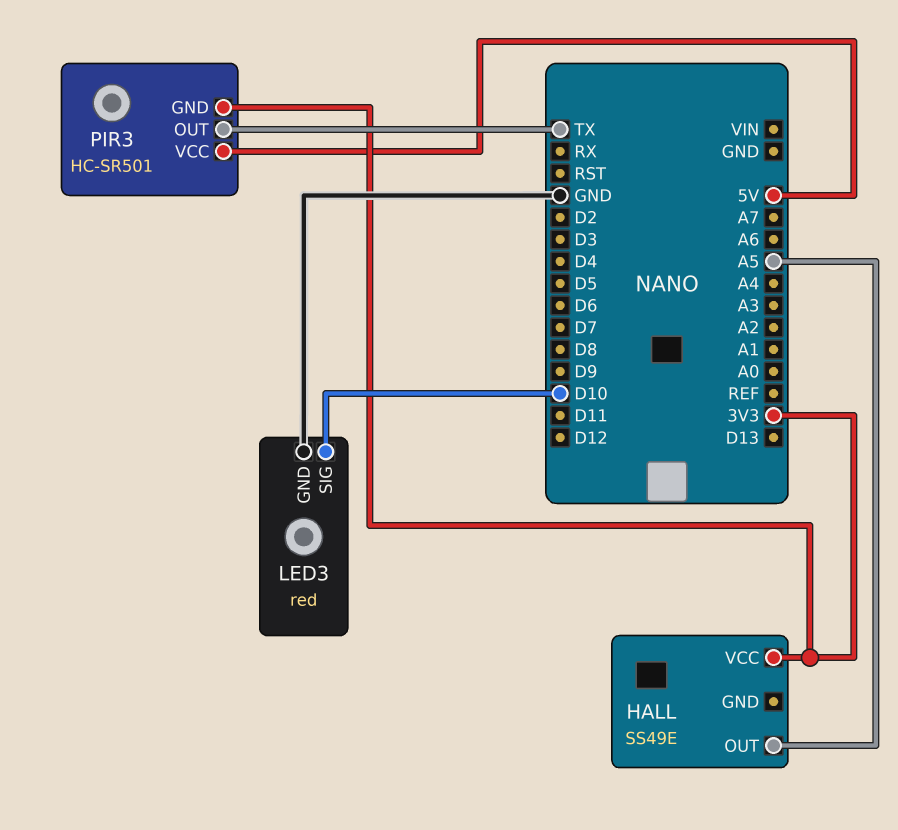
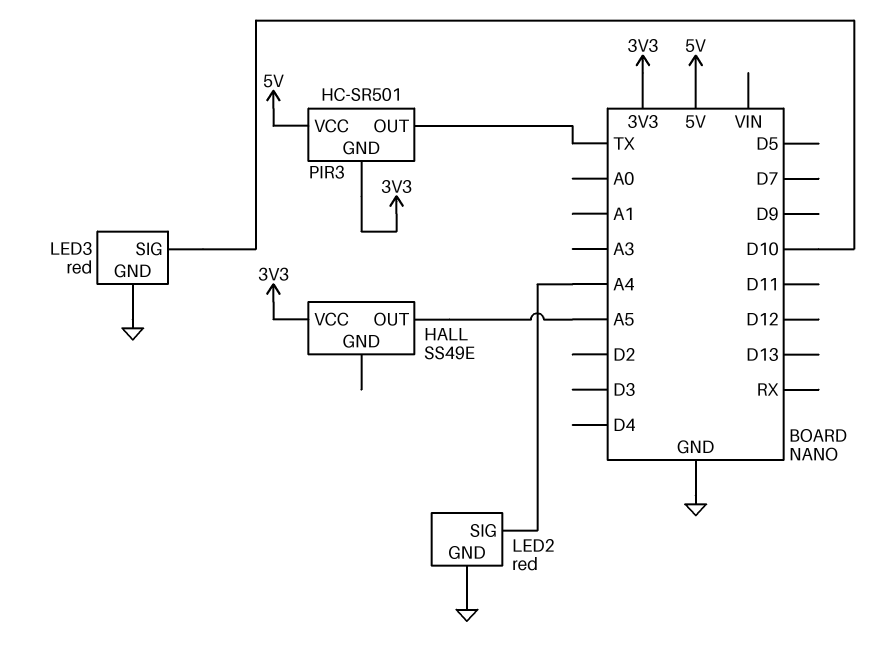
LED2: none -> red
LED2 pin GND: none -> GND
LED2 pin SIG: none -> A4

